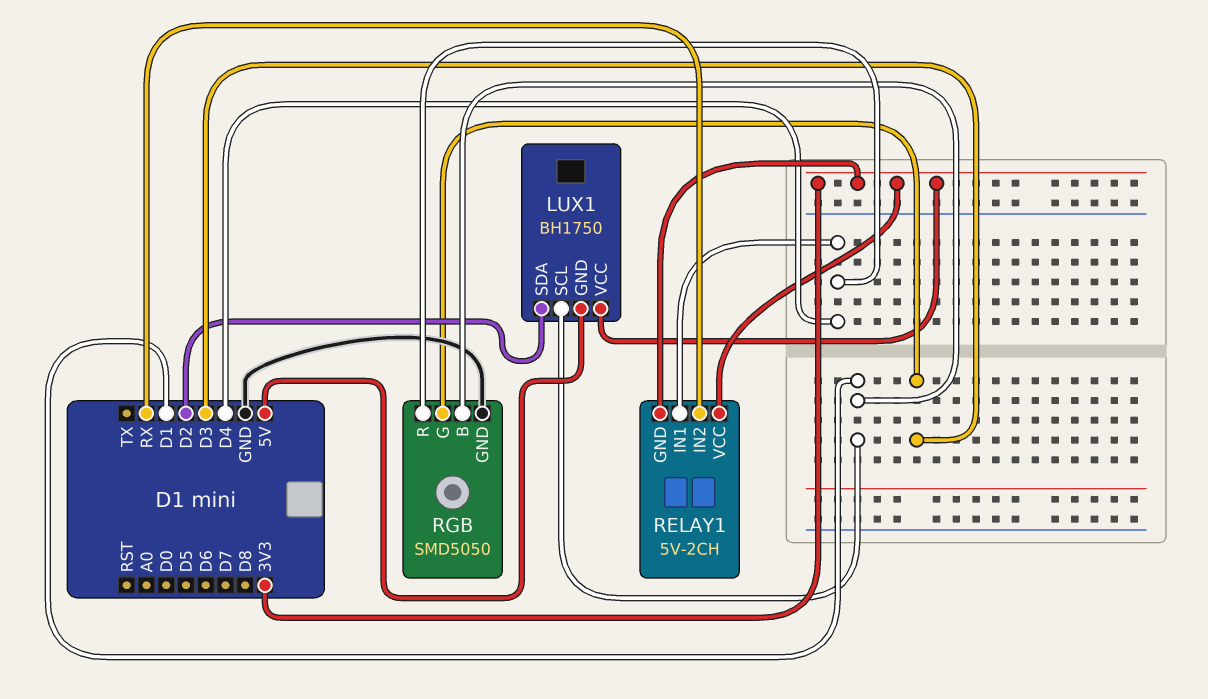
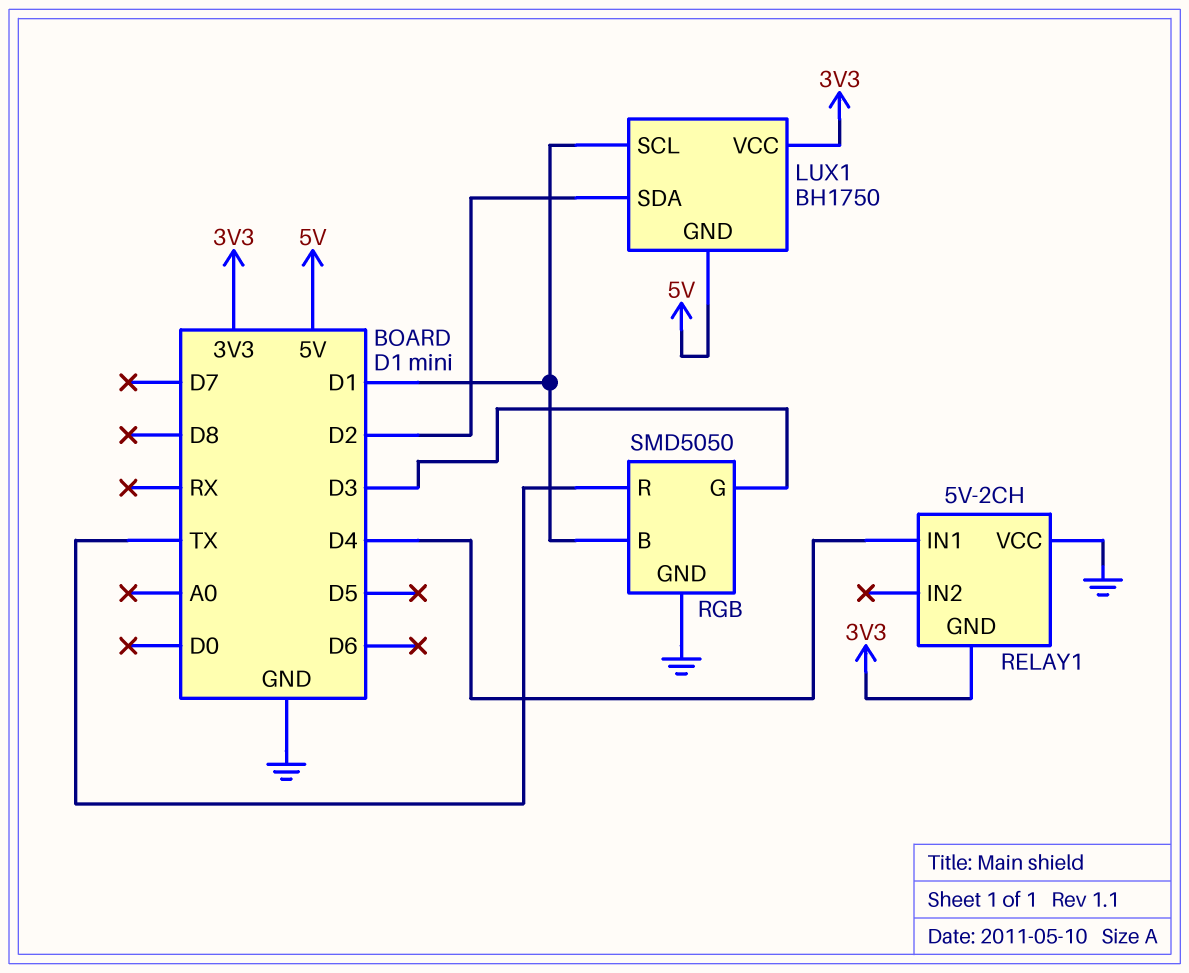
RELAY1 pin IN2: RX -> none
RELAY1 pin VCC: 3V3 -> GND
RGB pin R: D4 -> TX

